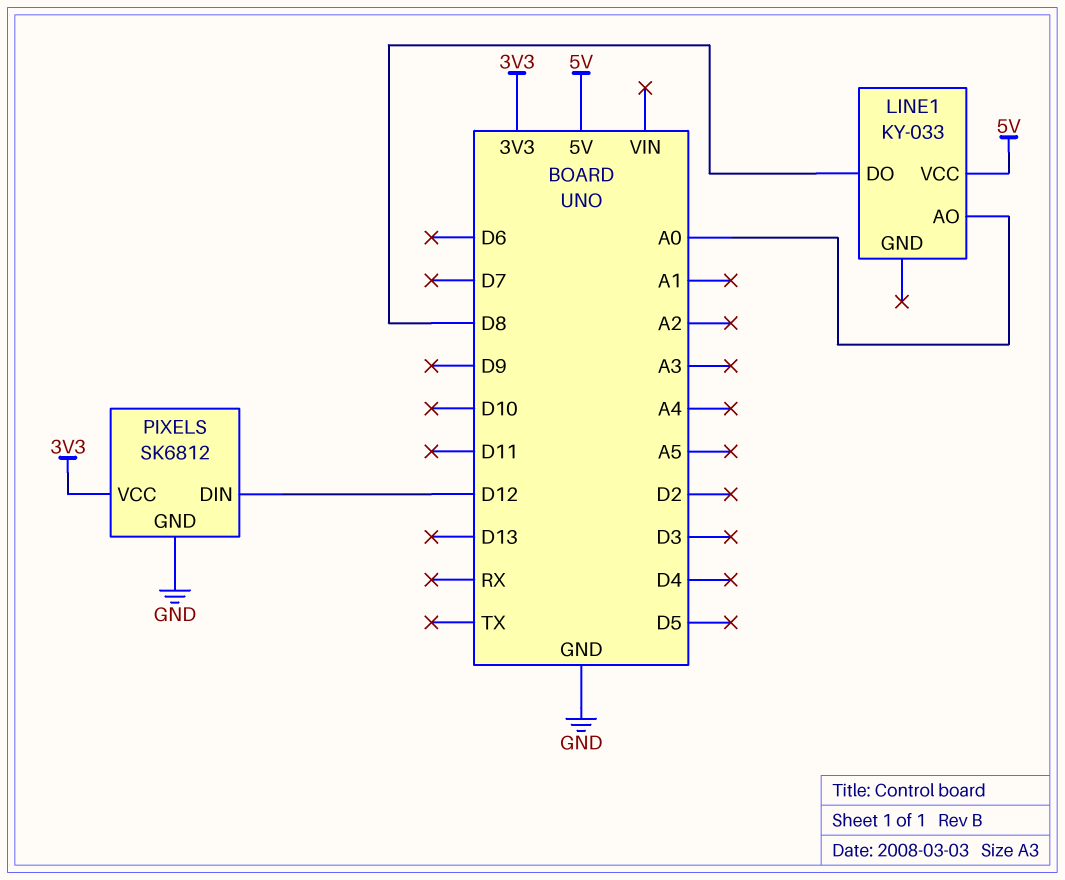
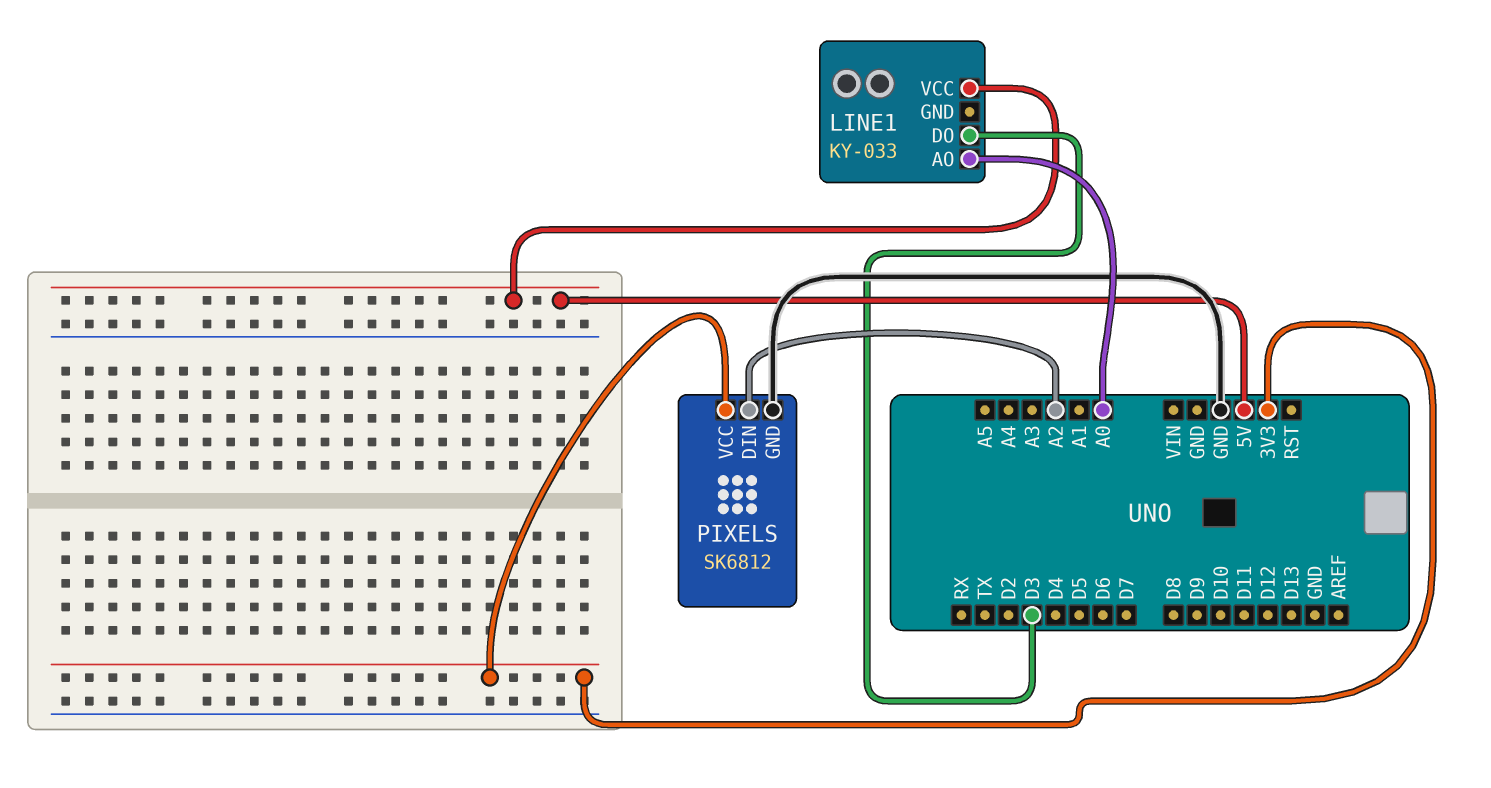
LINE1 pin DO: D8 -> D3
PIXELS pin DIN: D12 -> A2

